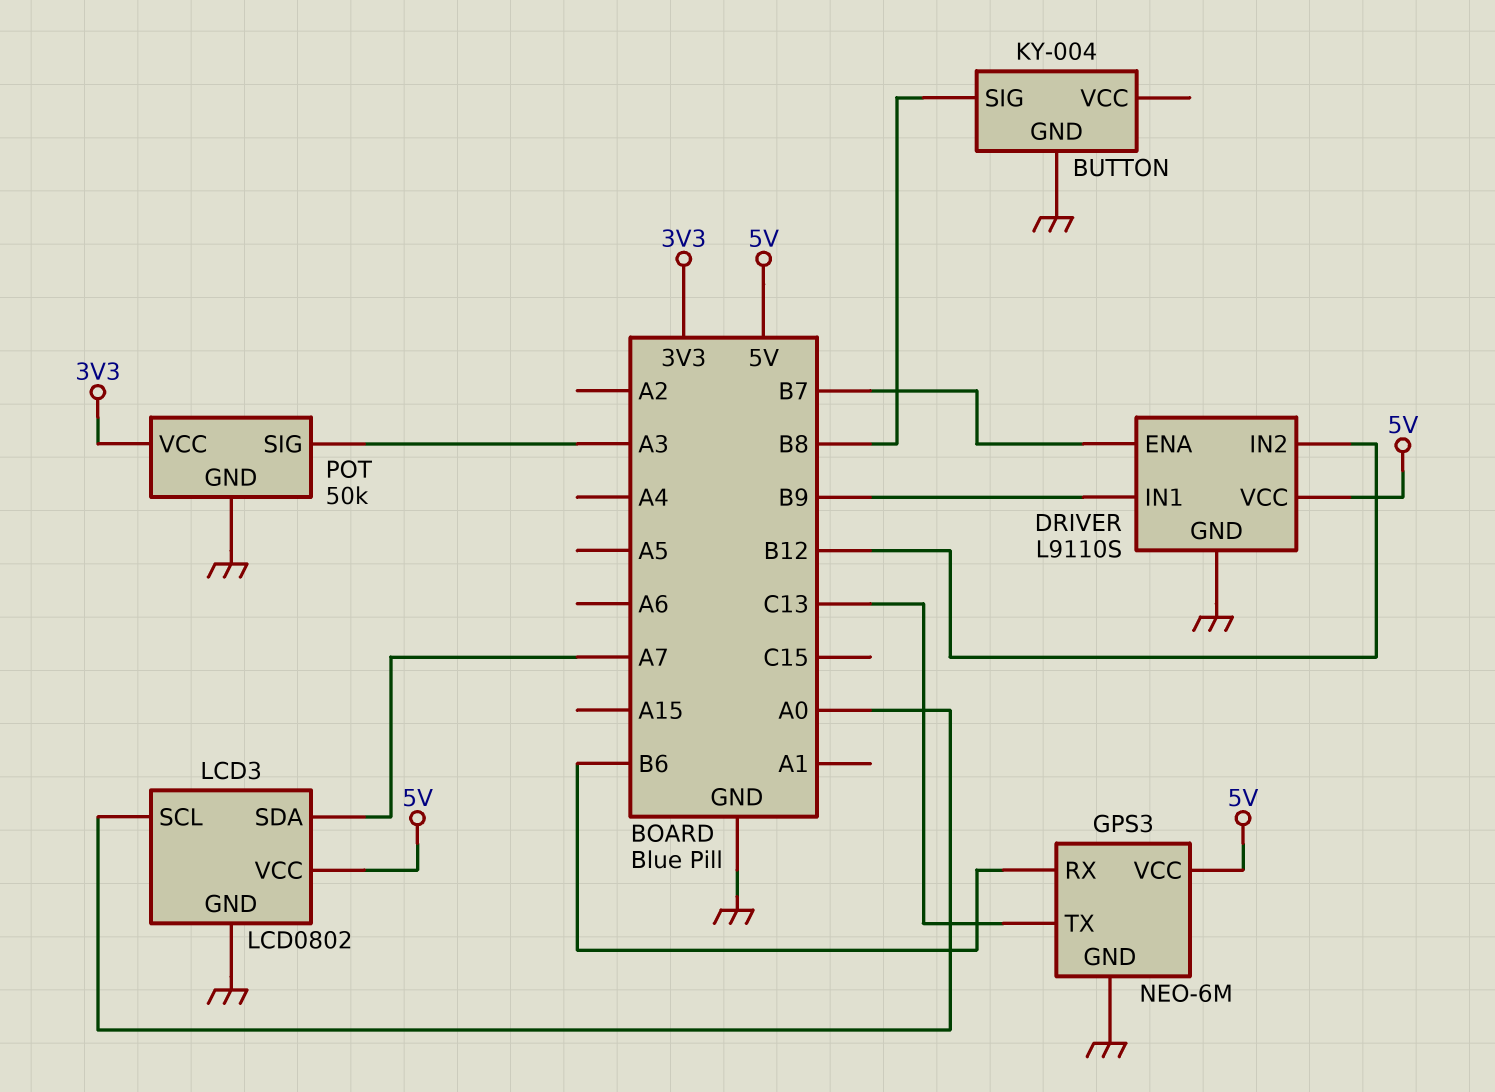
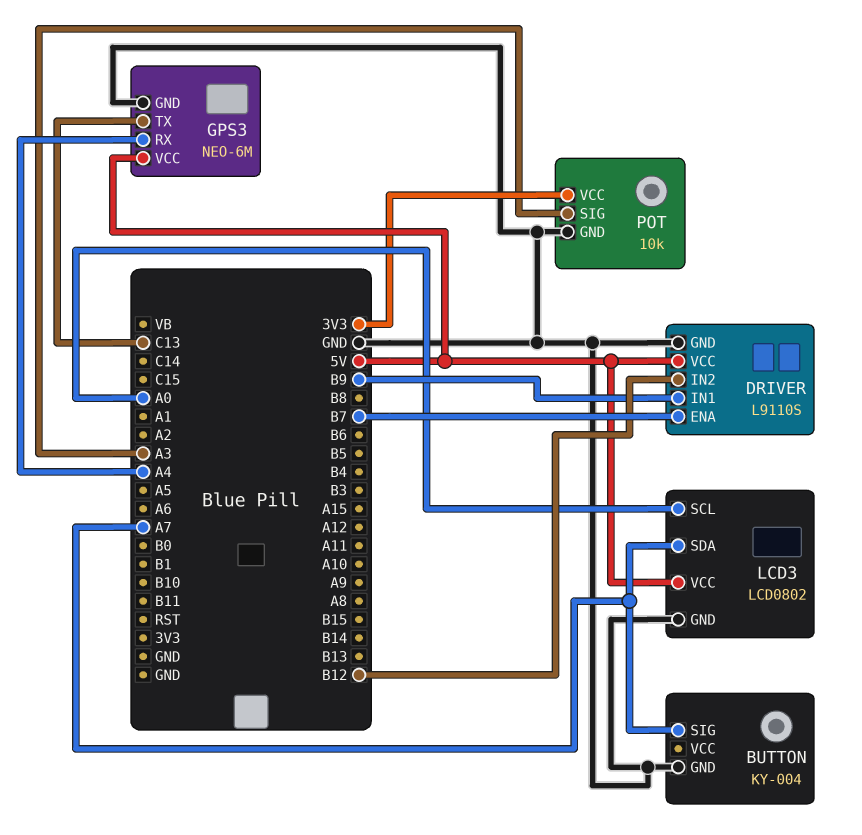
BUTTON pin SIG: B8 -> A7
GPS3 pin RX: B6 -> A4
POT: 50k -> 10k

